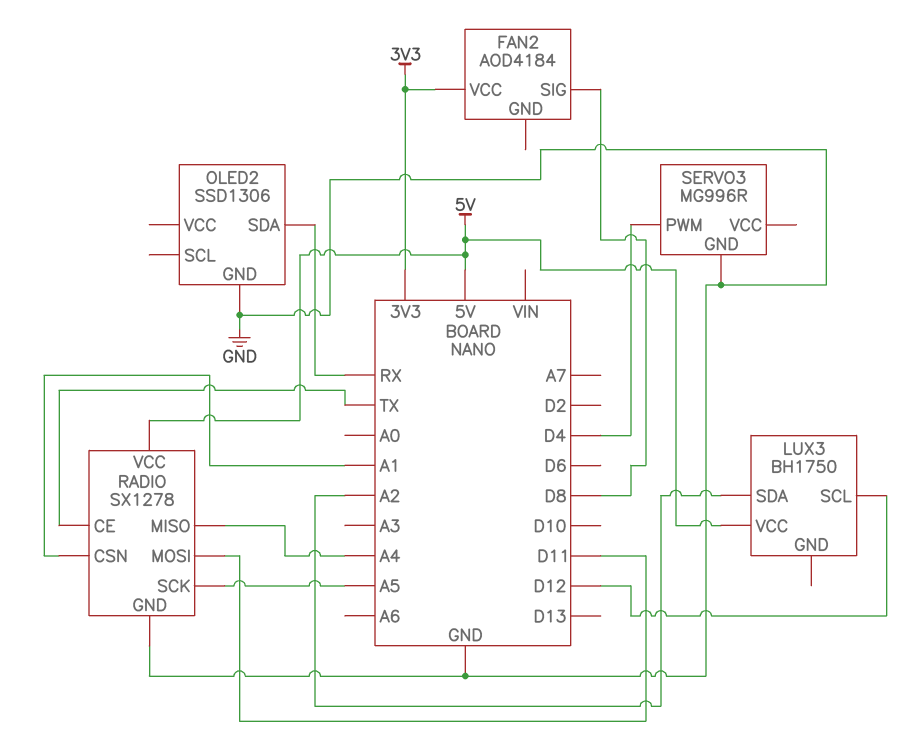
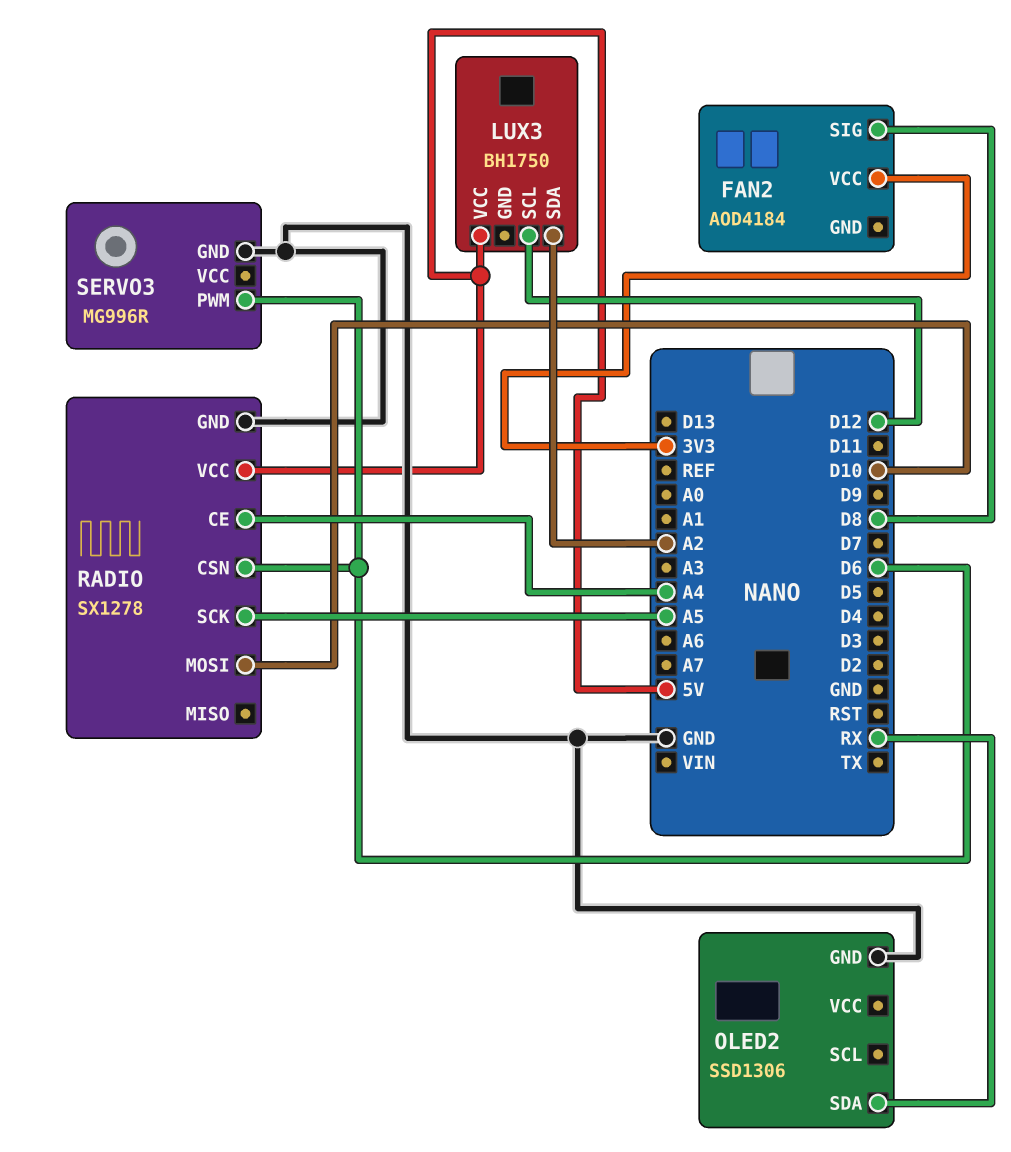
RADIO pin CE: TX -> A4
RADIO pin CSN: A1 -> D6
RADIO pin MISO: A4 -> none
RADIO pin MOSI: D11 -> D10
SERVO3 pin PWM: D4 -> D6

